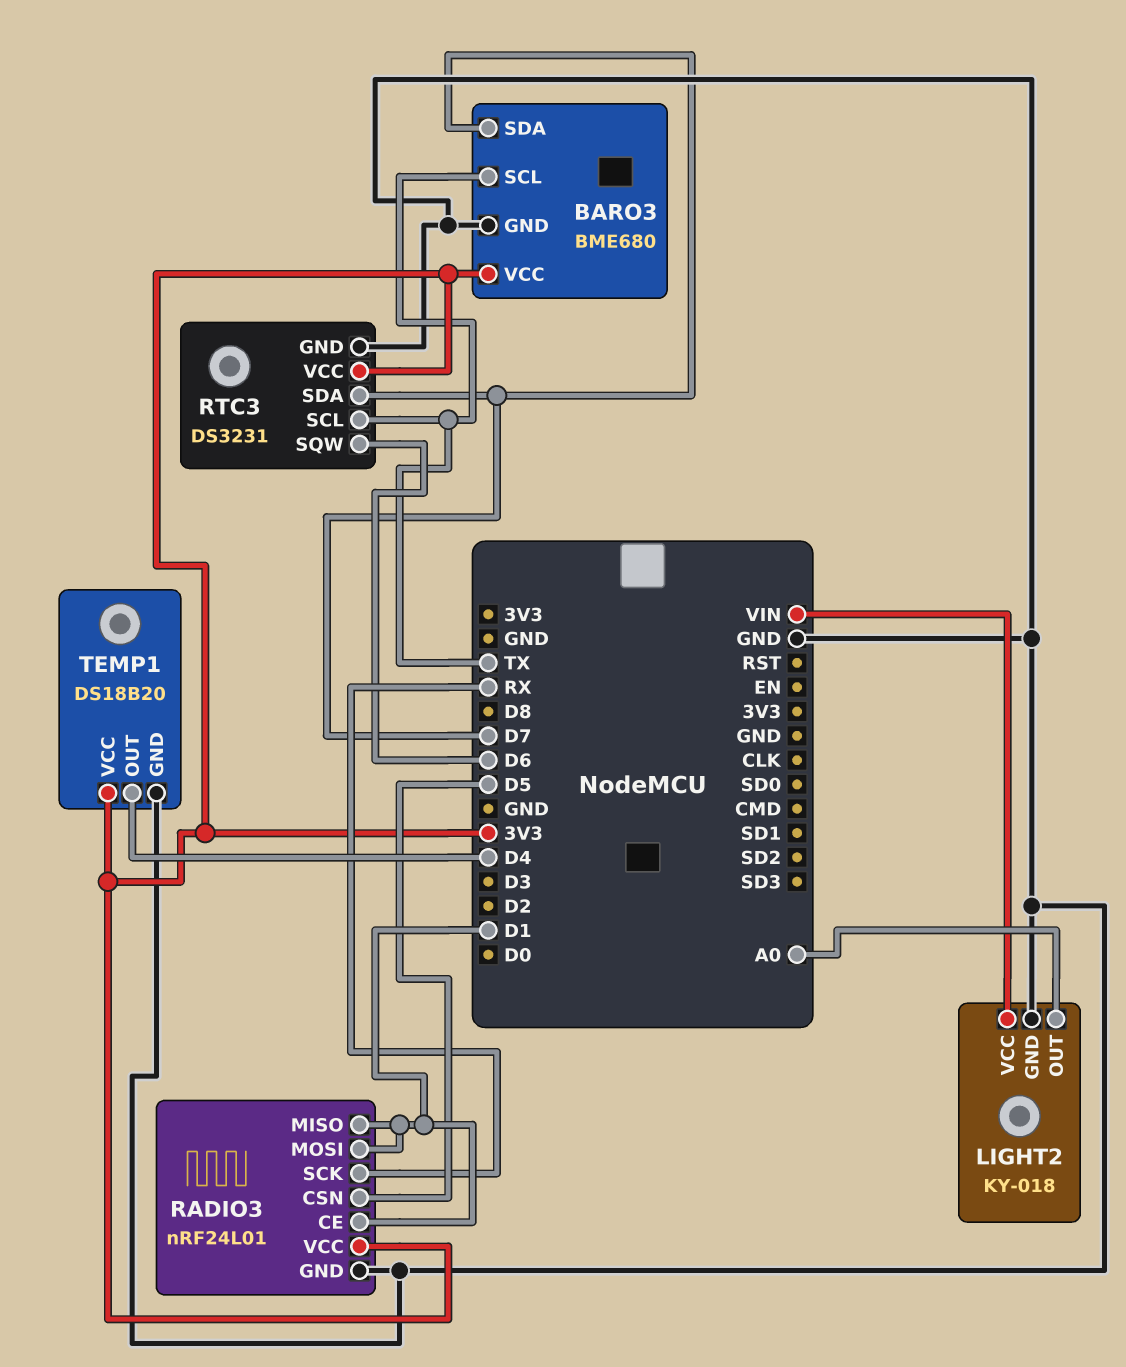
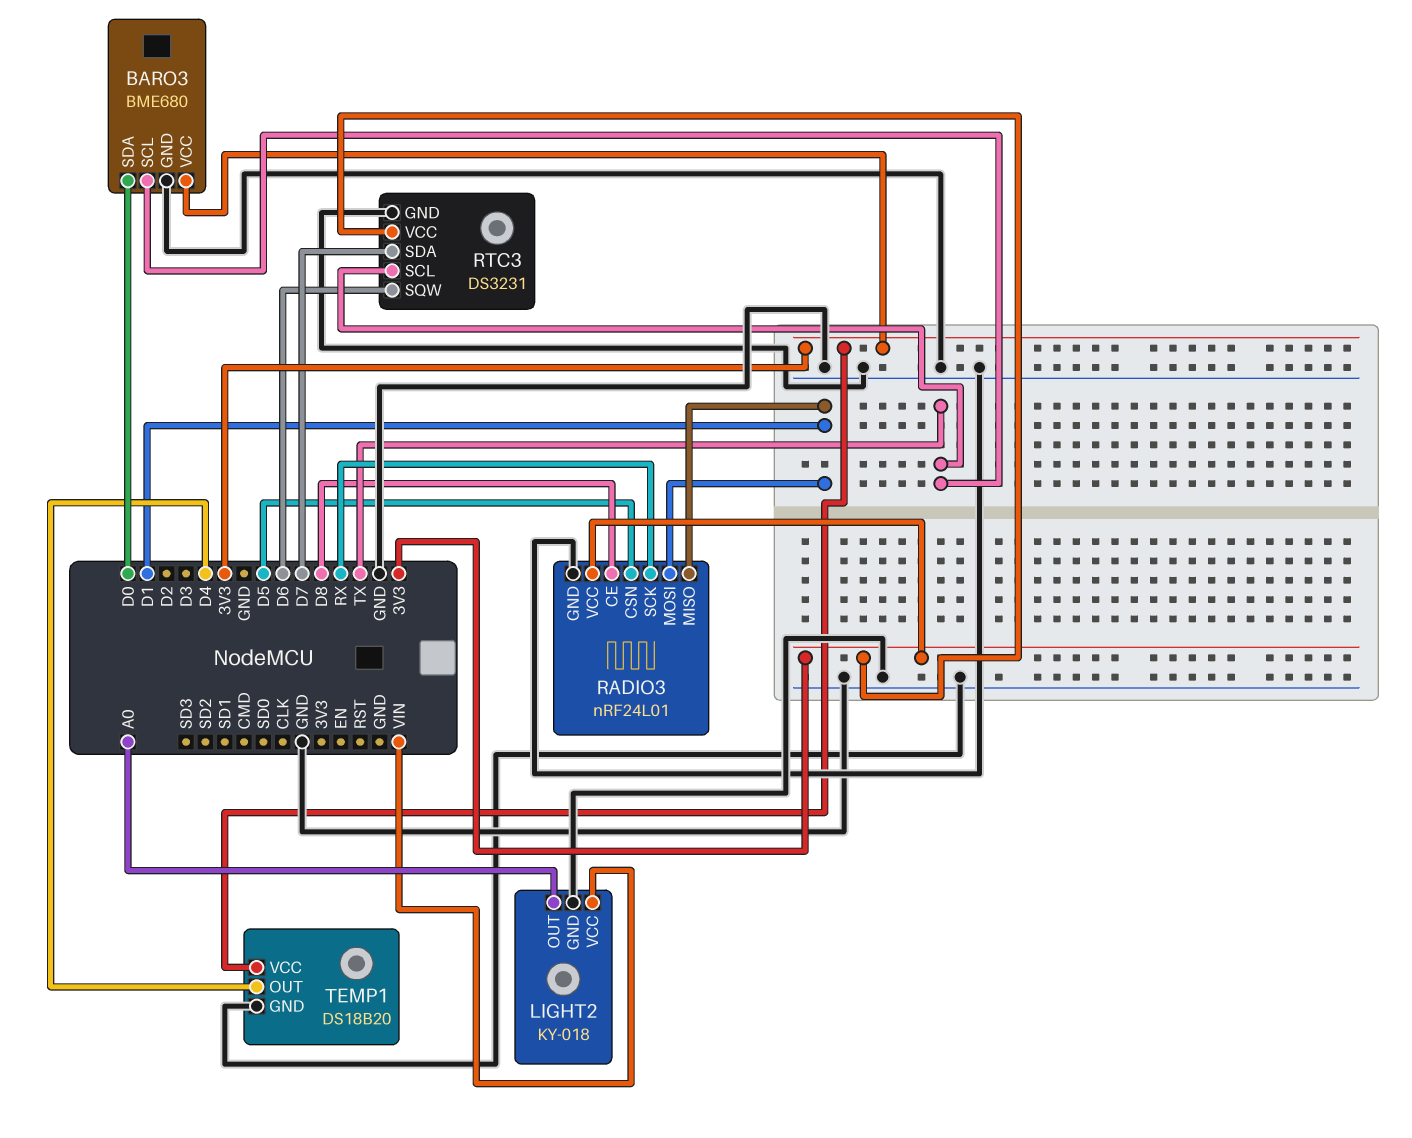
BARO3 pin SDA: D7 -> D0
RADIO3 pin CE: D1 -> D8

